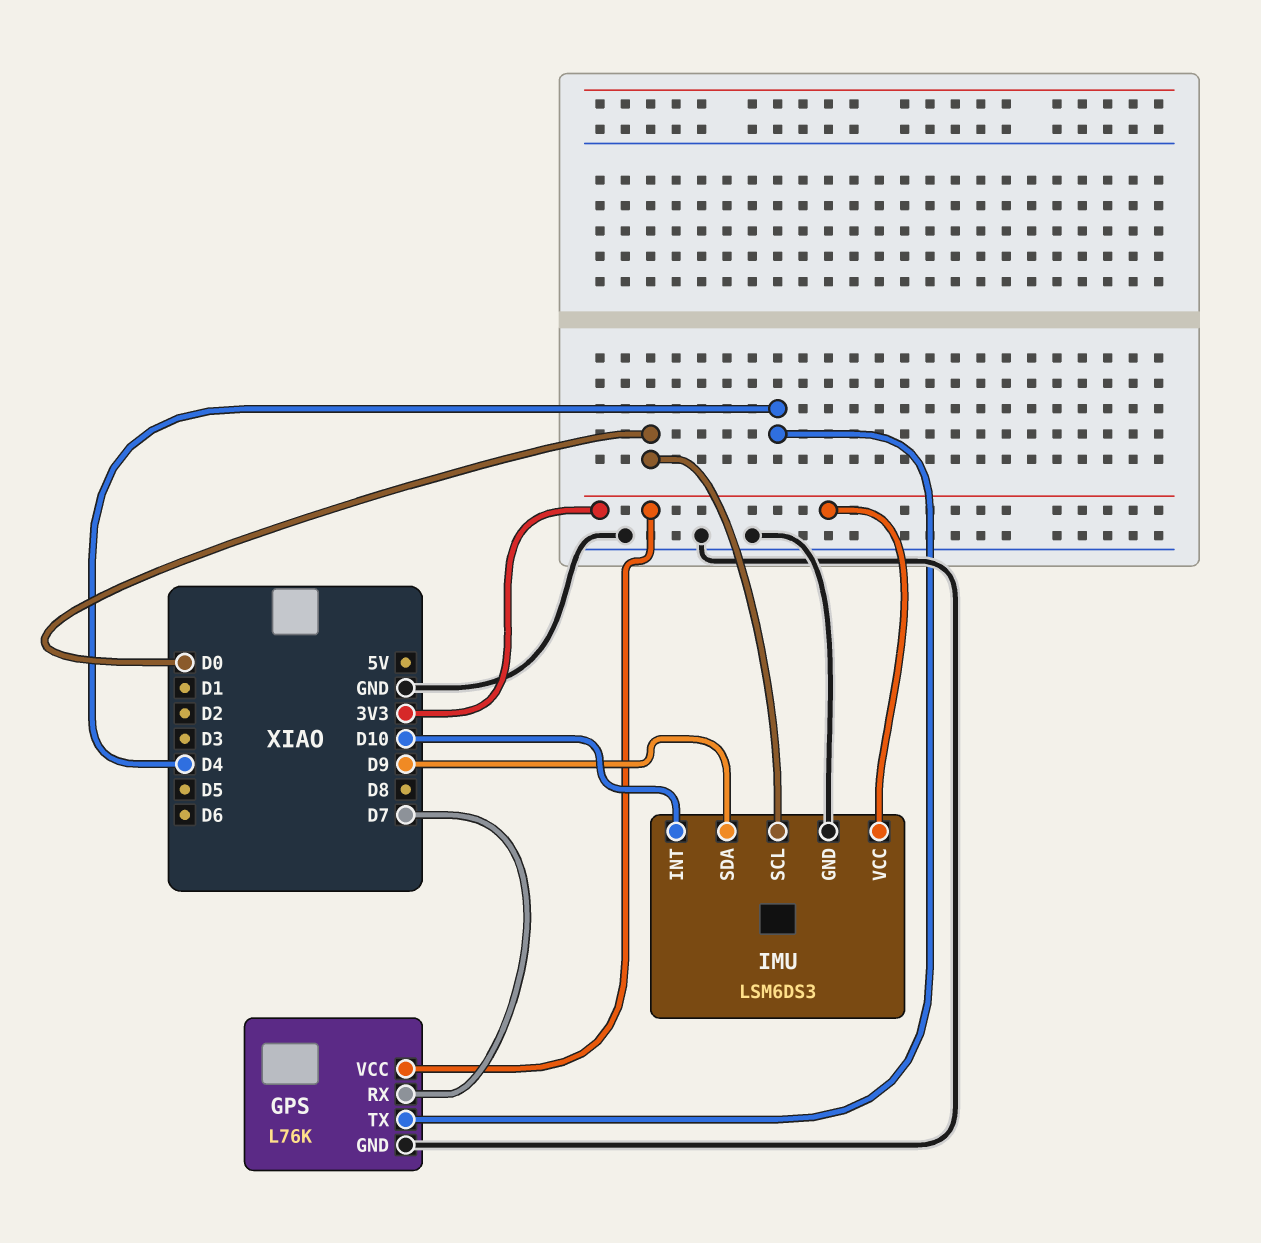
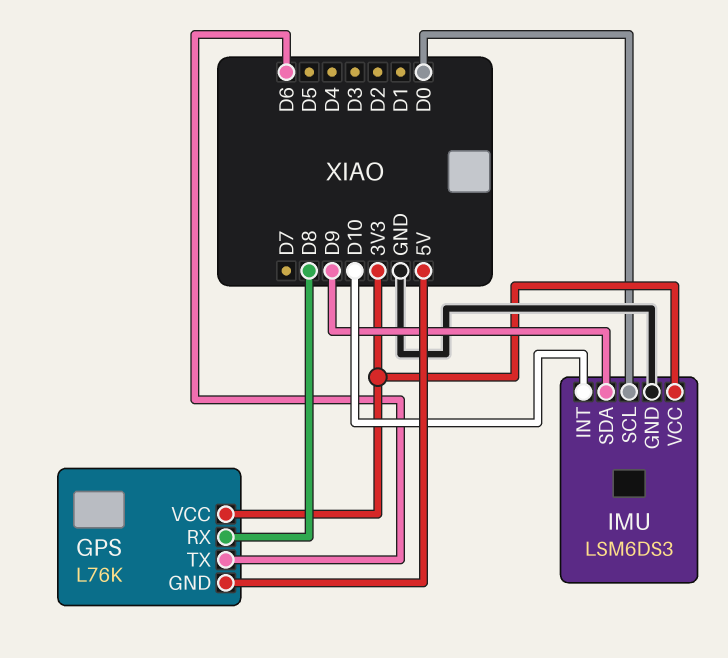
GPS pin GND: GND -> 5V
GPS pin RX: D7 -> D8
GPS pin TX: D4 -> D6

